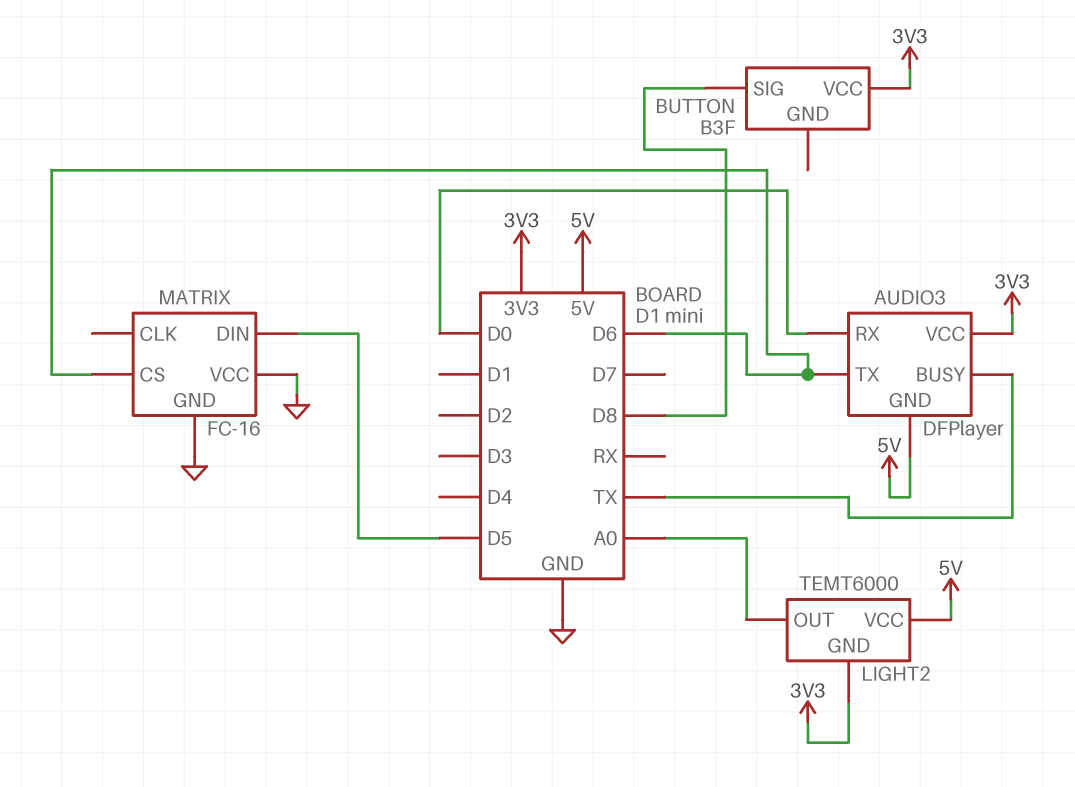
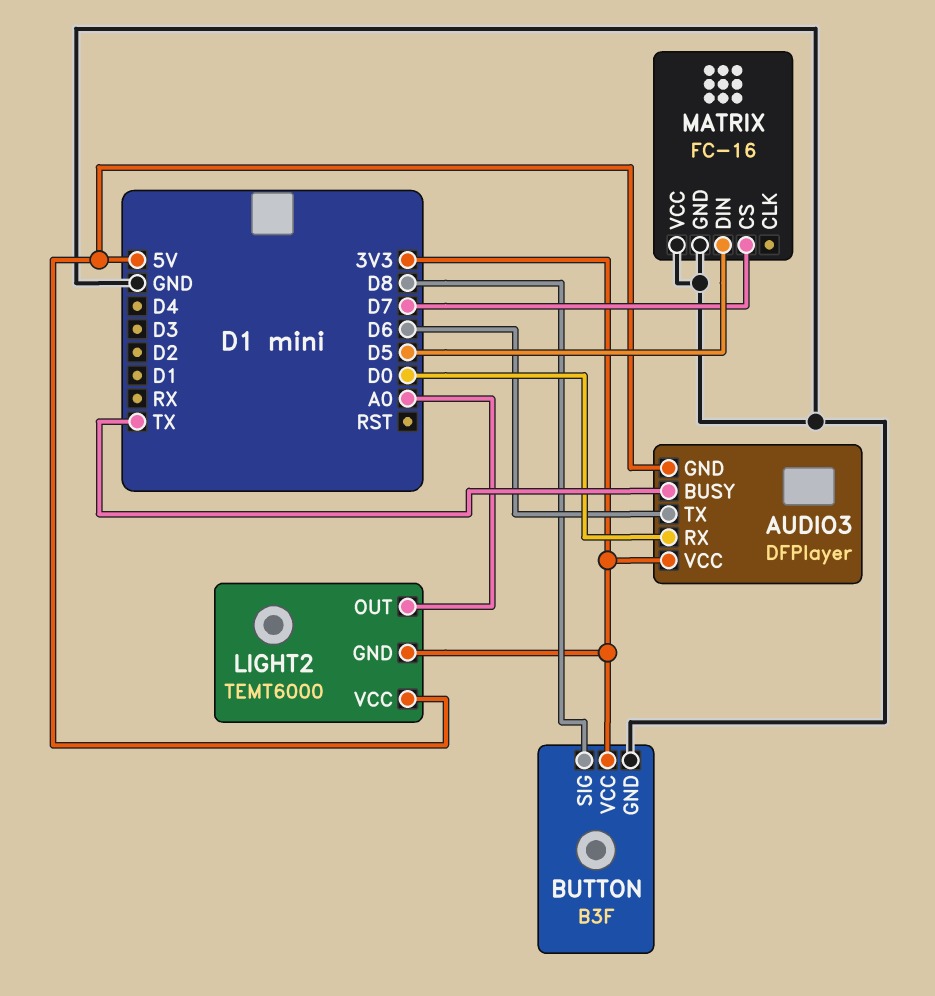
BUTTON pin GND: none -> GND
MATRIX pin CS: D6 -> D7

